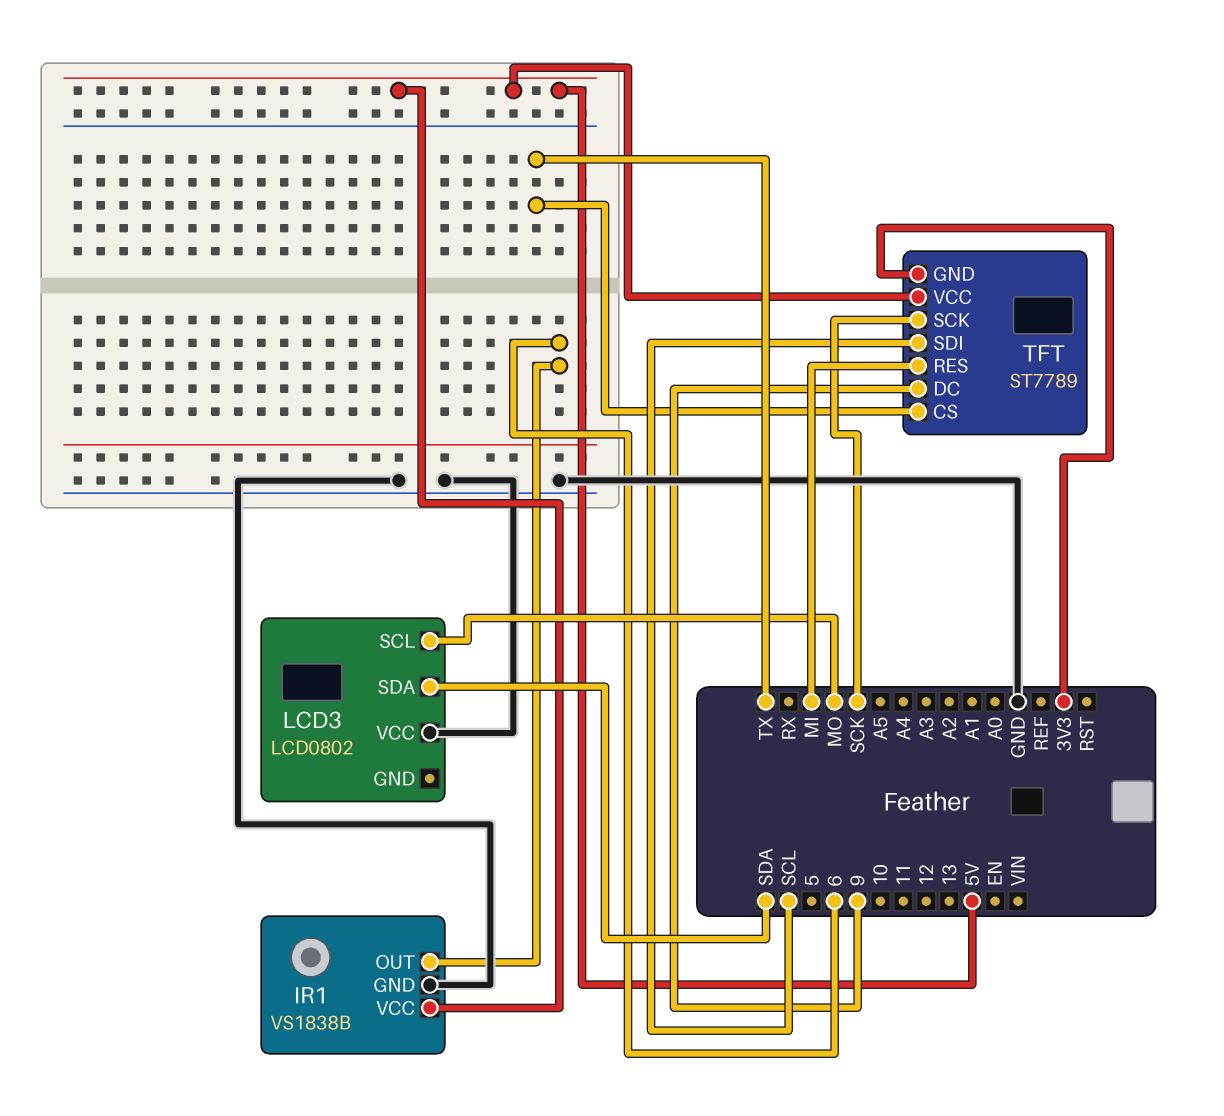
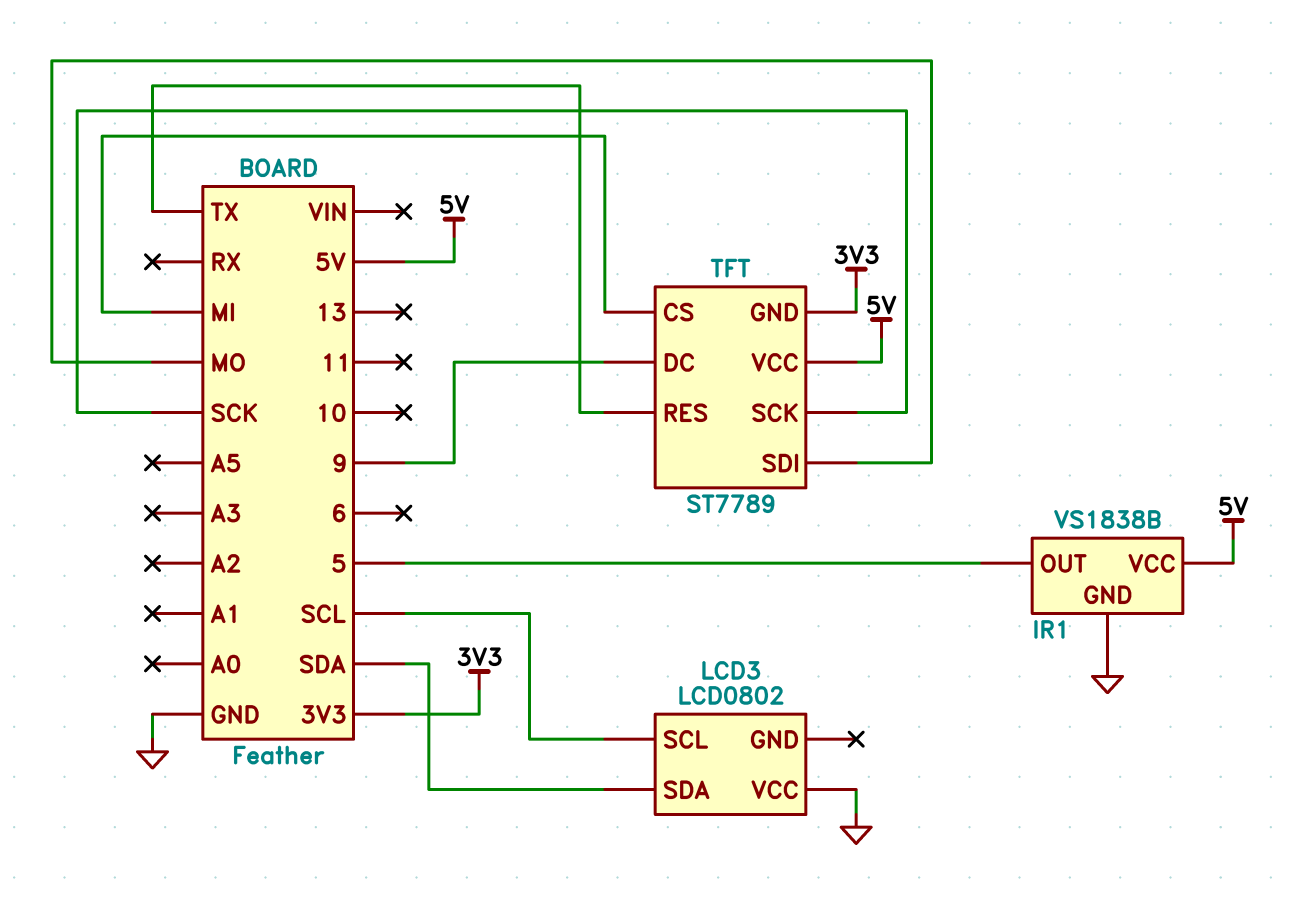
IR1 pin OUT: 6 -> 5
LCD3 pin SCL: MO -> SCL
TFT pin CS: TX -> MI
TFT pin RES: MI -> TX
TFT pin SDI: SCL -> MO

